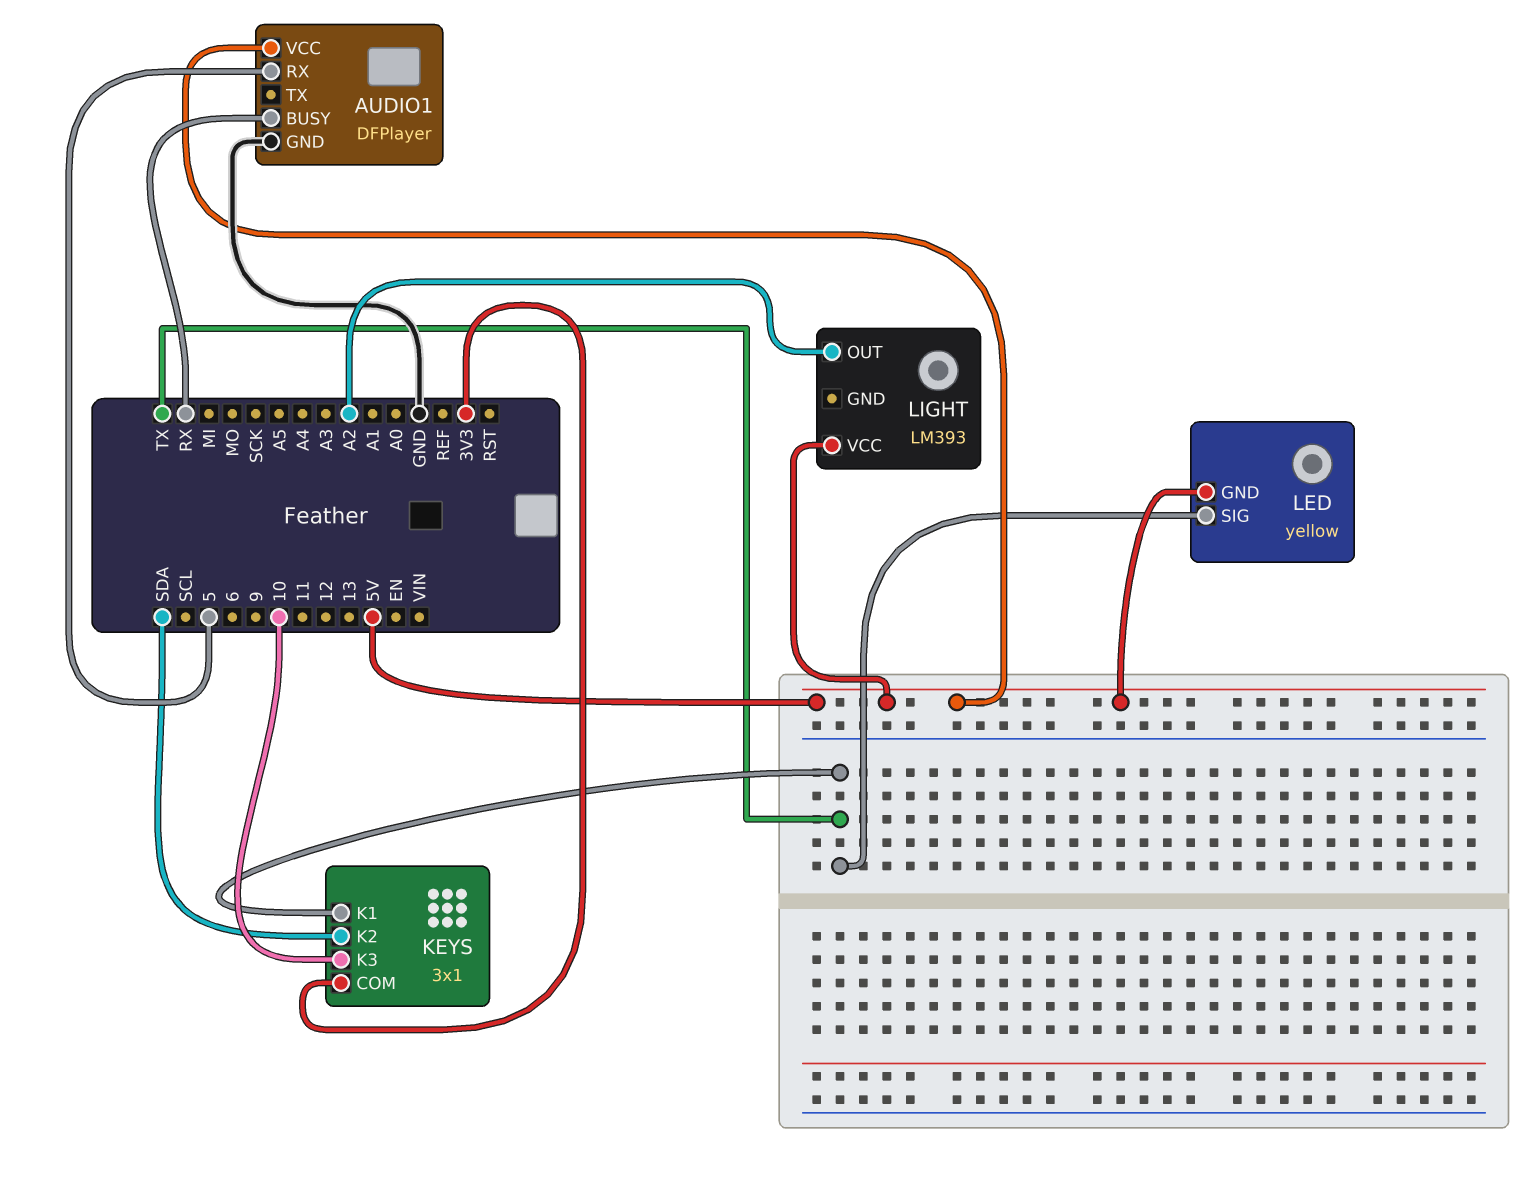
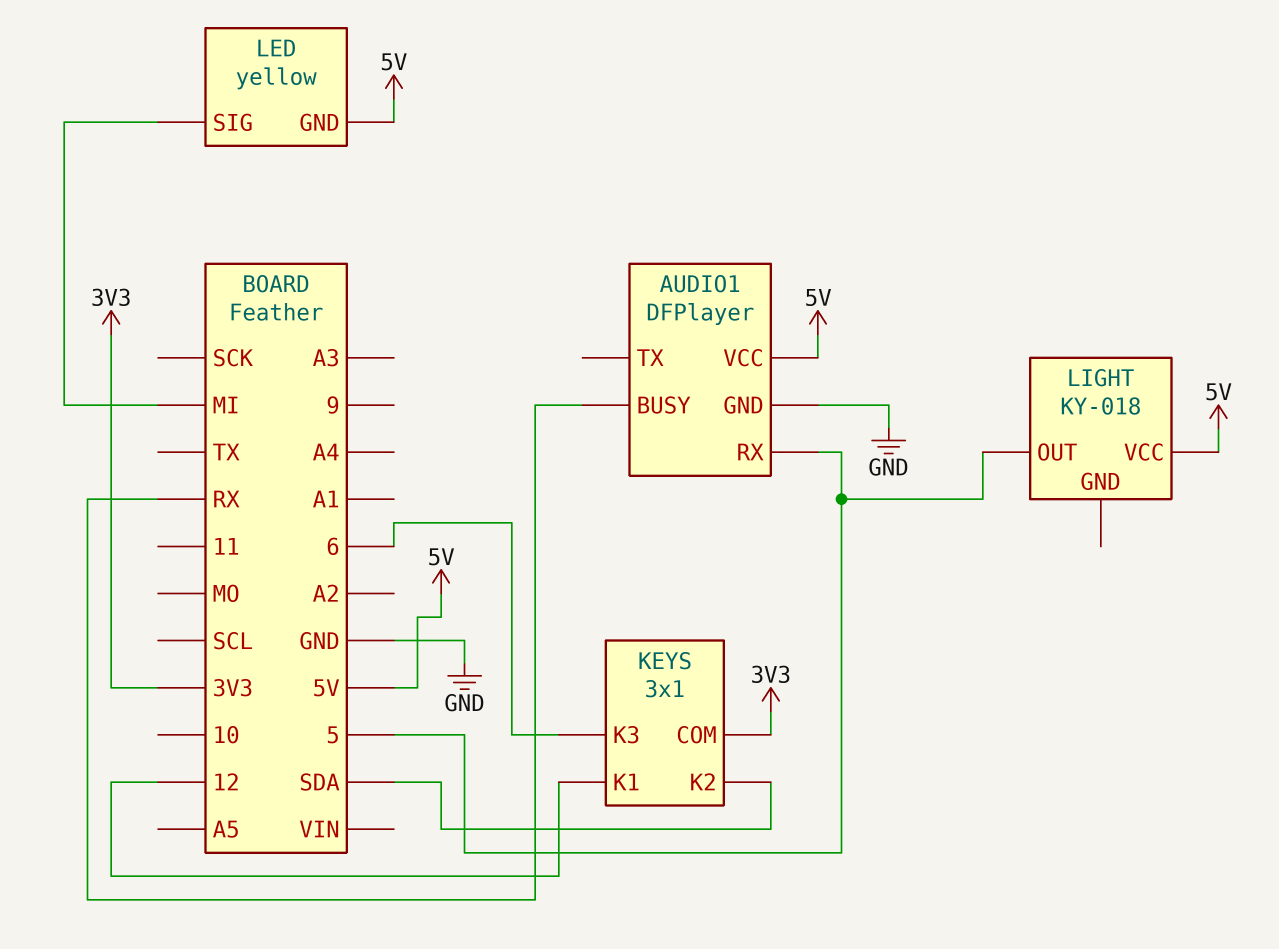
KEYS pin K1: TX -> 12
KEYS pin K3: 10 -> 6
LED pin SIG: TX -> MI
LIGHT: LM393 -> KY-018
LIGHT pin OUT: A2 -> 5

